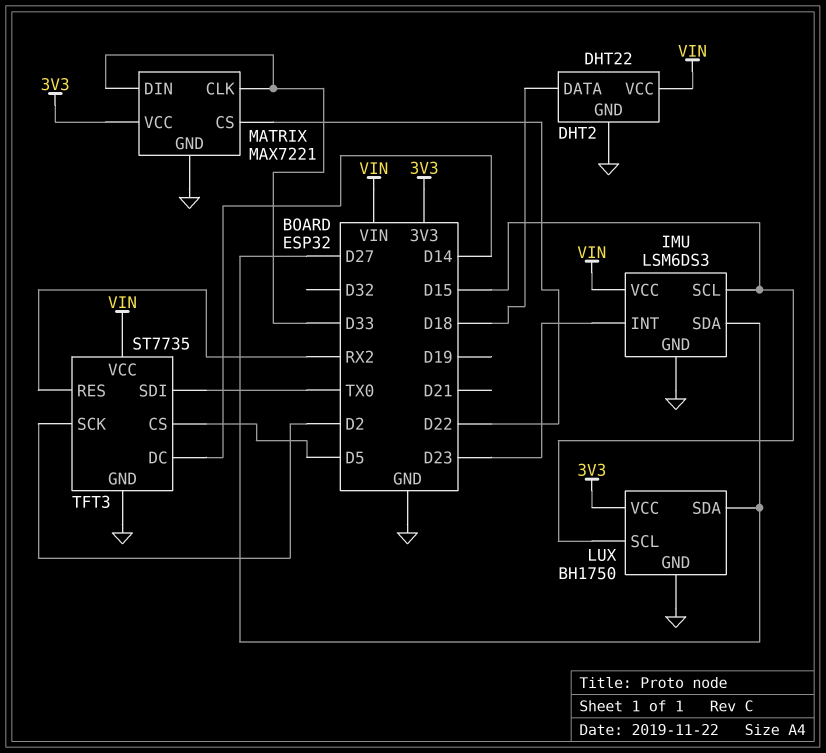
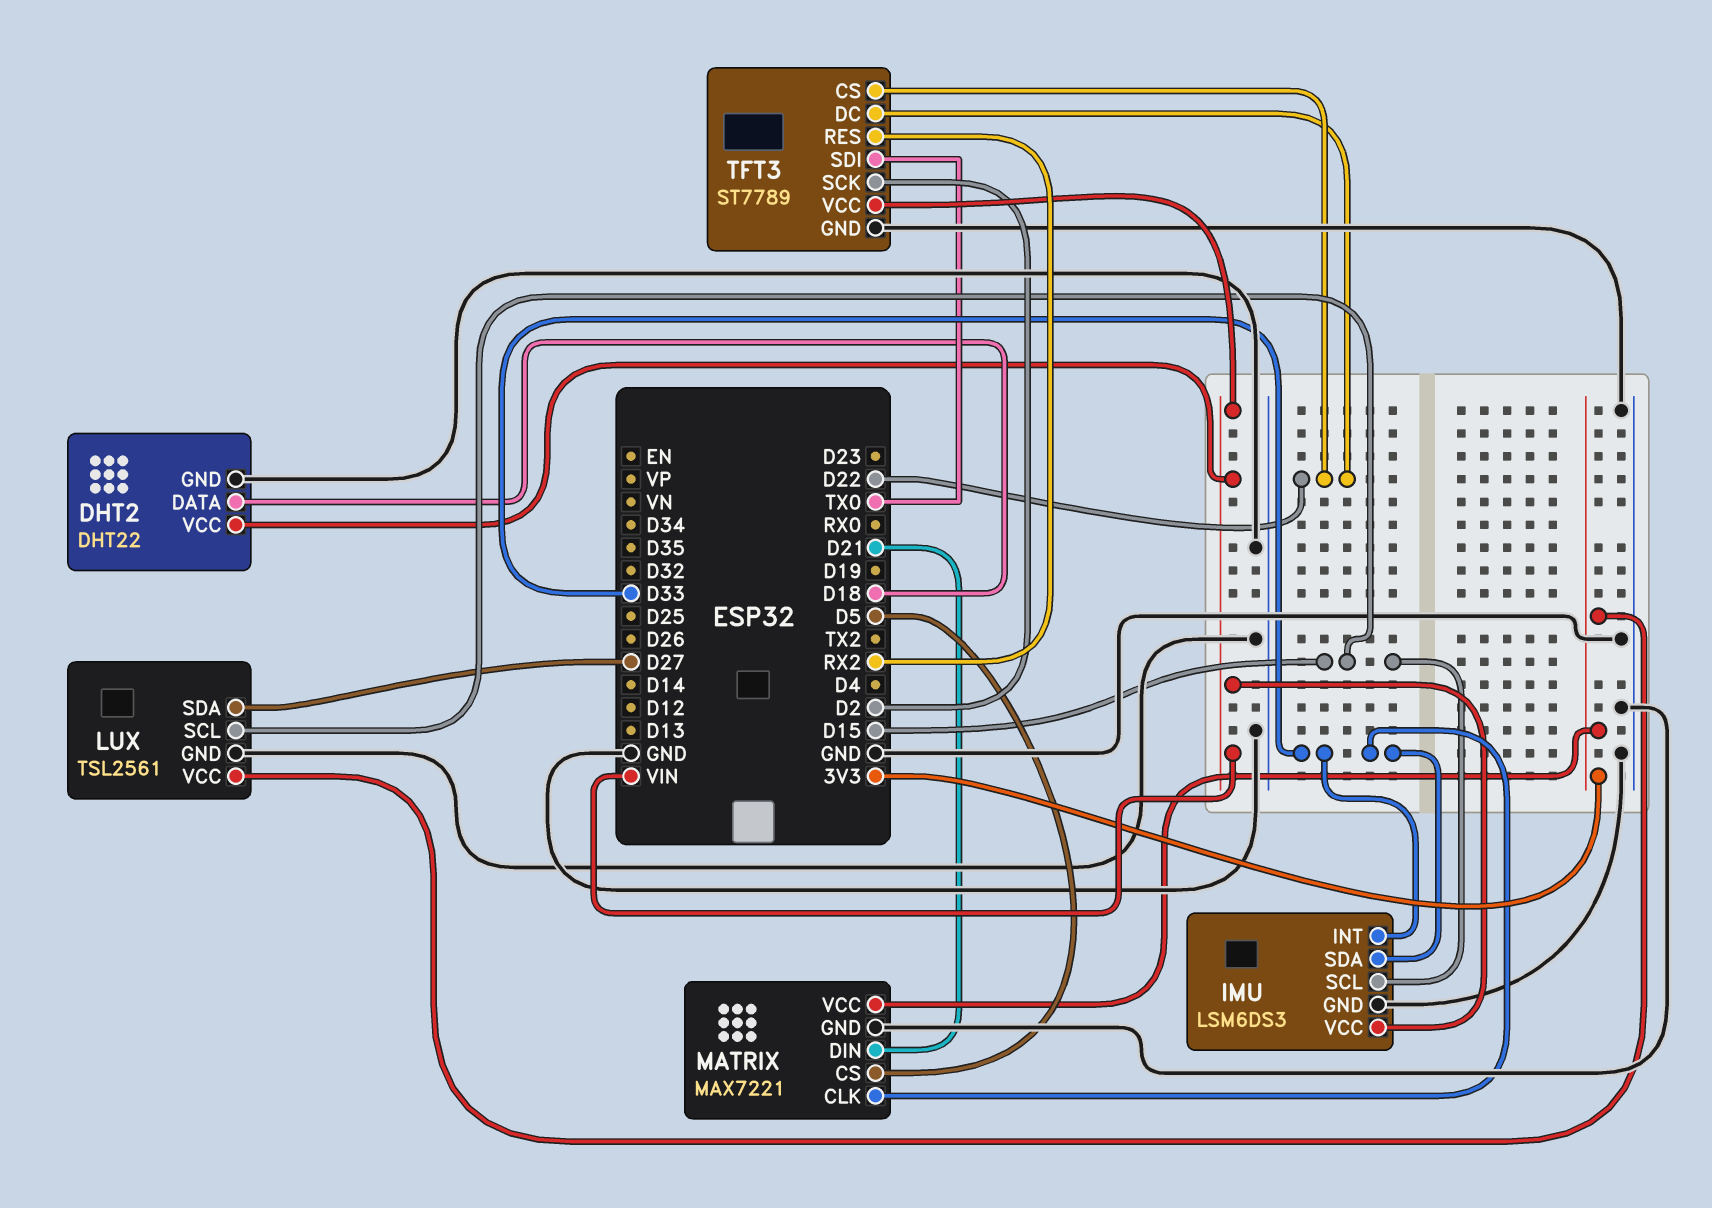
IMU pin INT: D23 -> D33
IMU pin SDA: D27 -> D33
LUX: BH1750 -> TSL2561
MATRIX pin CS: D22 -> D5
MATRIX pin DIN: D33 -> D21
TFT3: ST7735 -> ST7789
TFT3 pin CS: D5 -> D22
TFT3 pin DC: D14 -> D22

